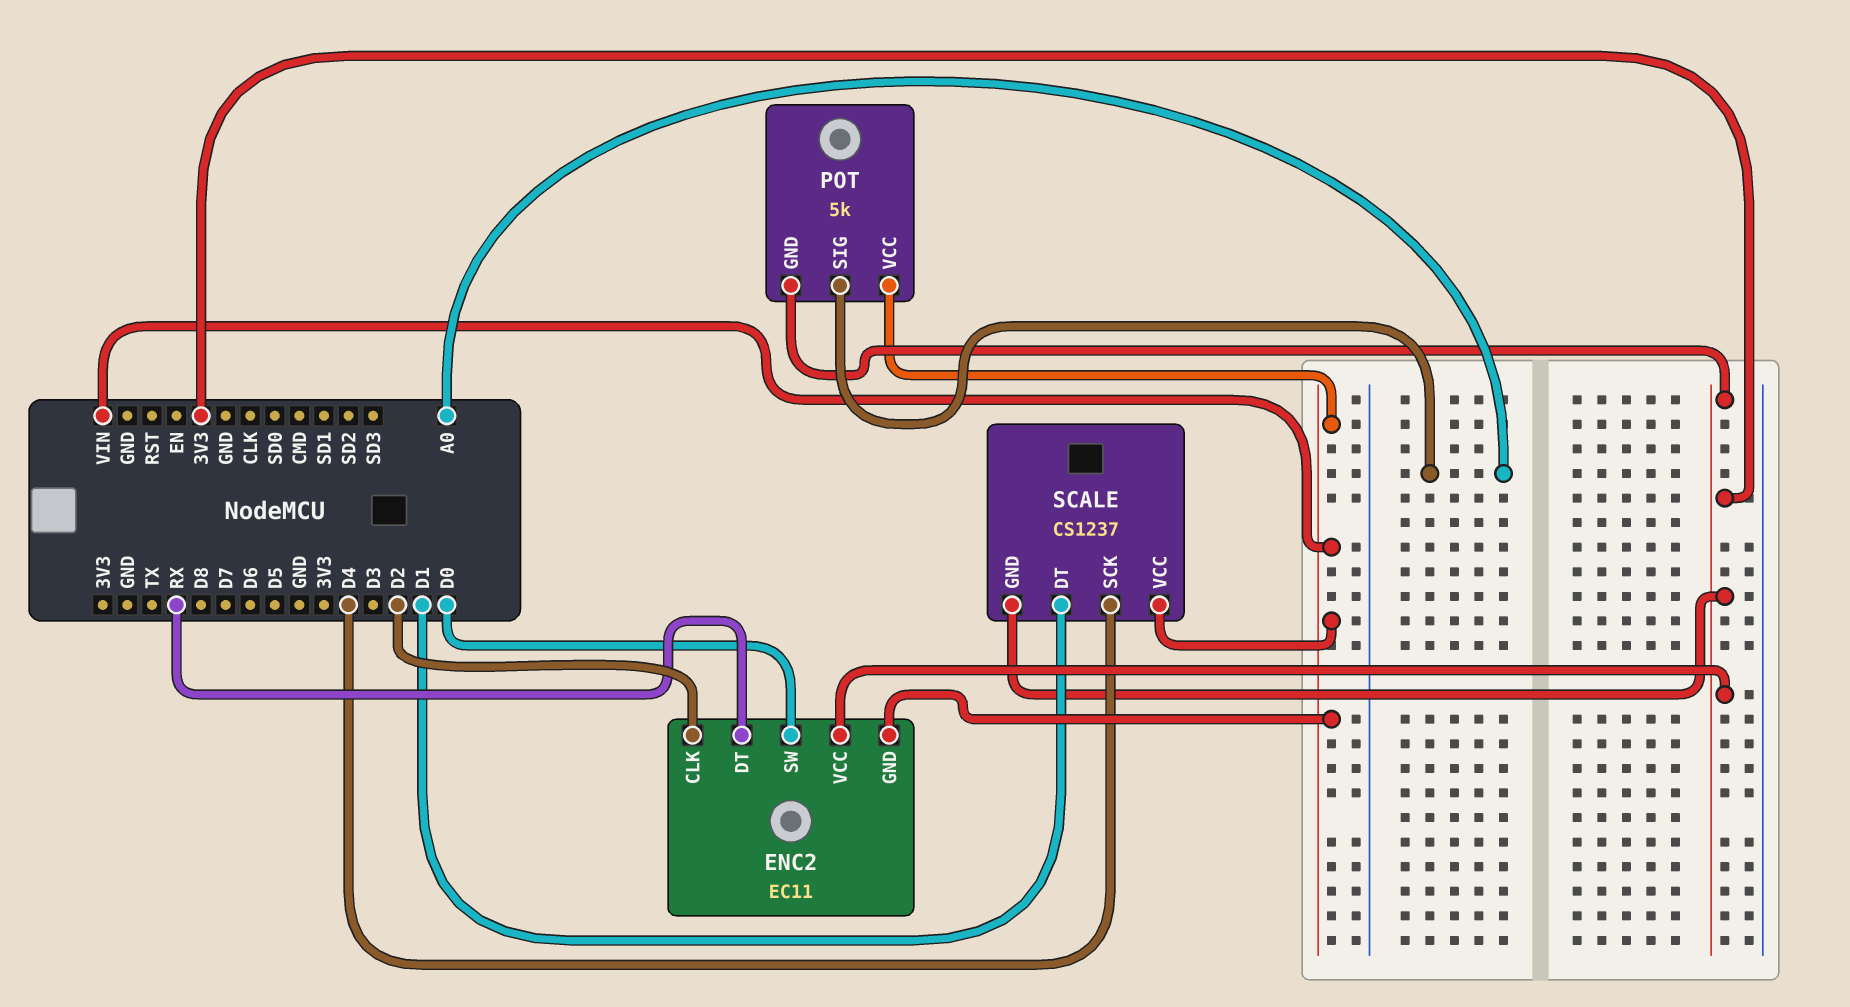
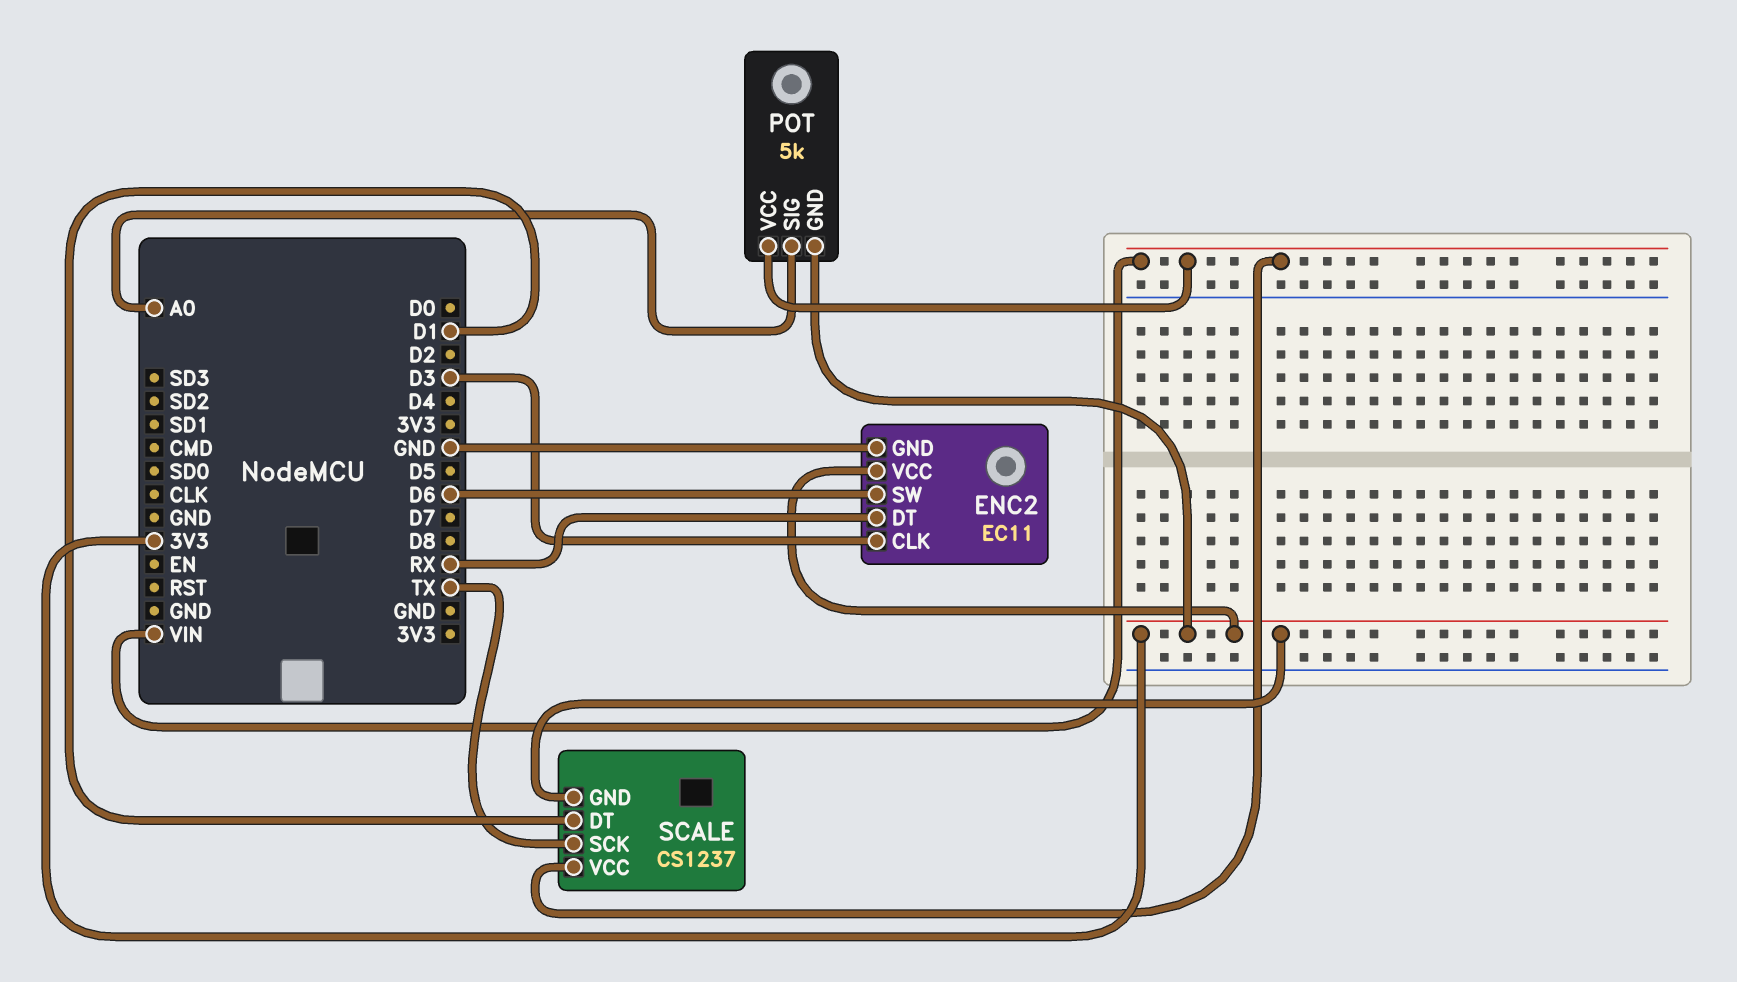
ENC2 pin CLK: D2 -> D3
ENC2 pin GND: VIN -> GND
ENC2 pin SW: D0 -> D6
SCALE pin SCK: D4 -> TX

